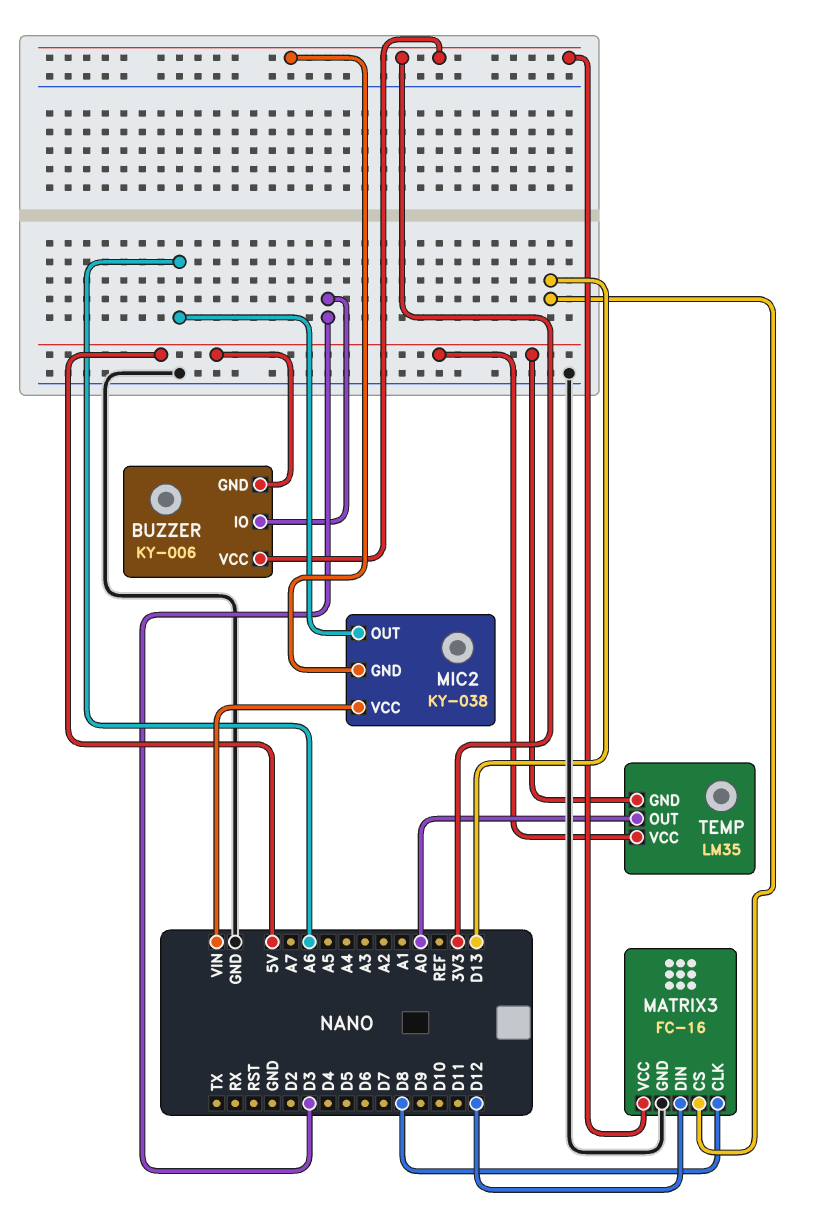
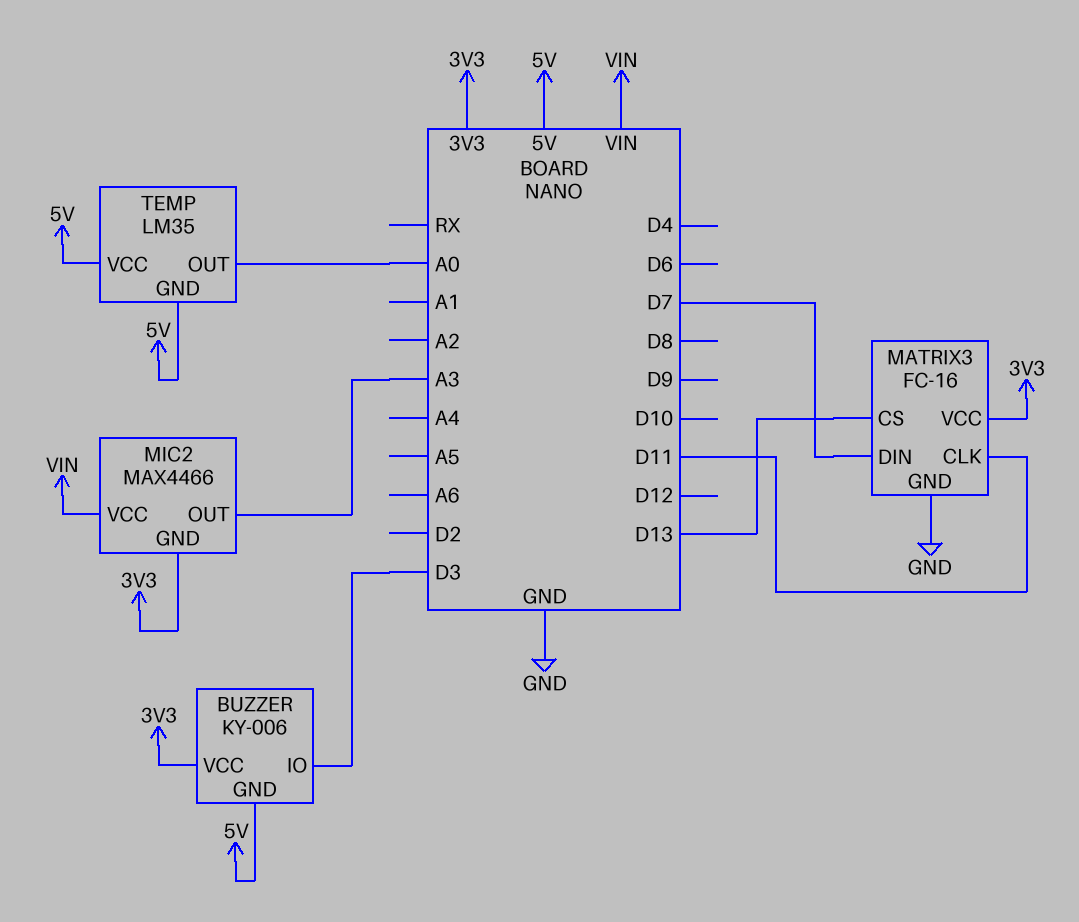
MATRIX3 pin CLK: D8 -> D11
MATRIX3 pin DIN: D12 -> D7
MIC2: KY-038 -> MAX4466
MIC2 pin OUT: A6 -> A3

